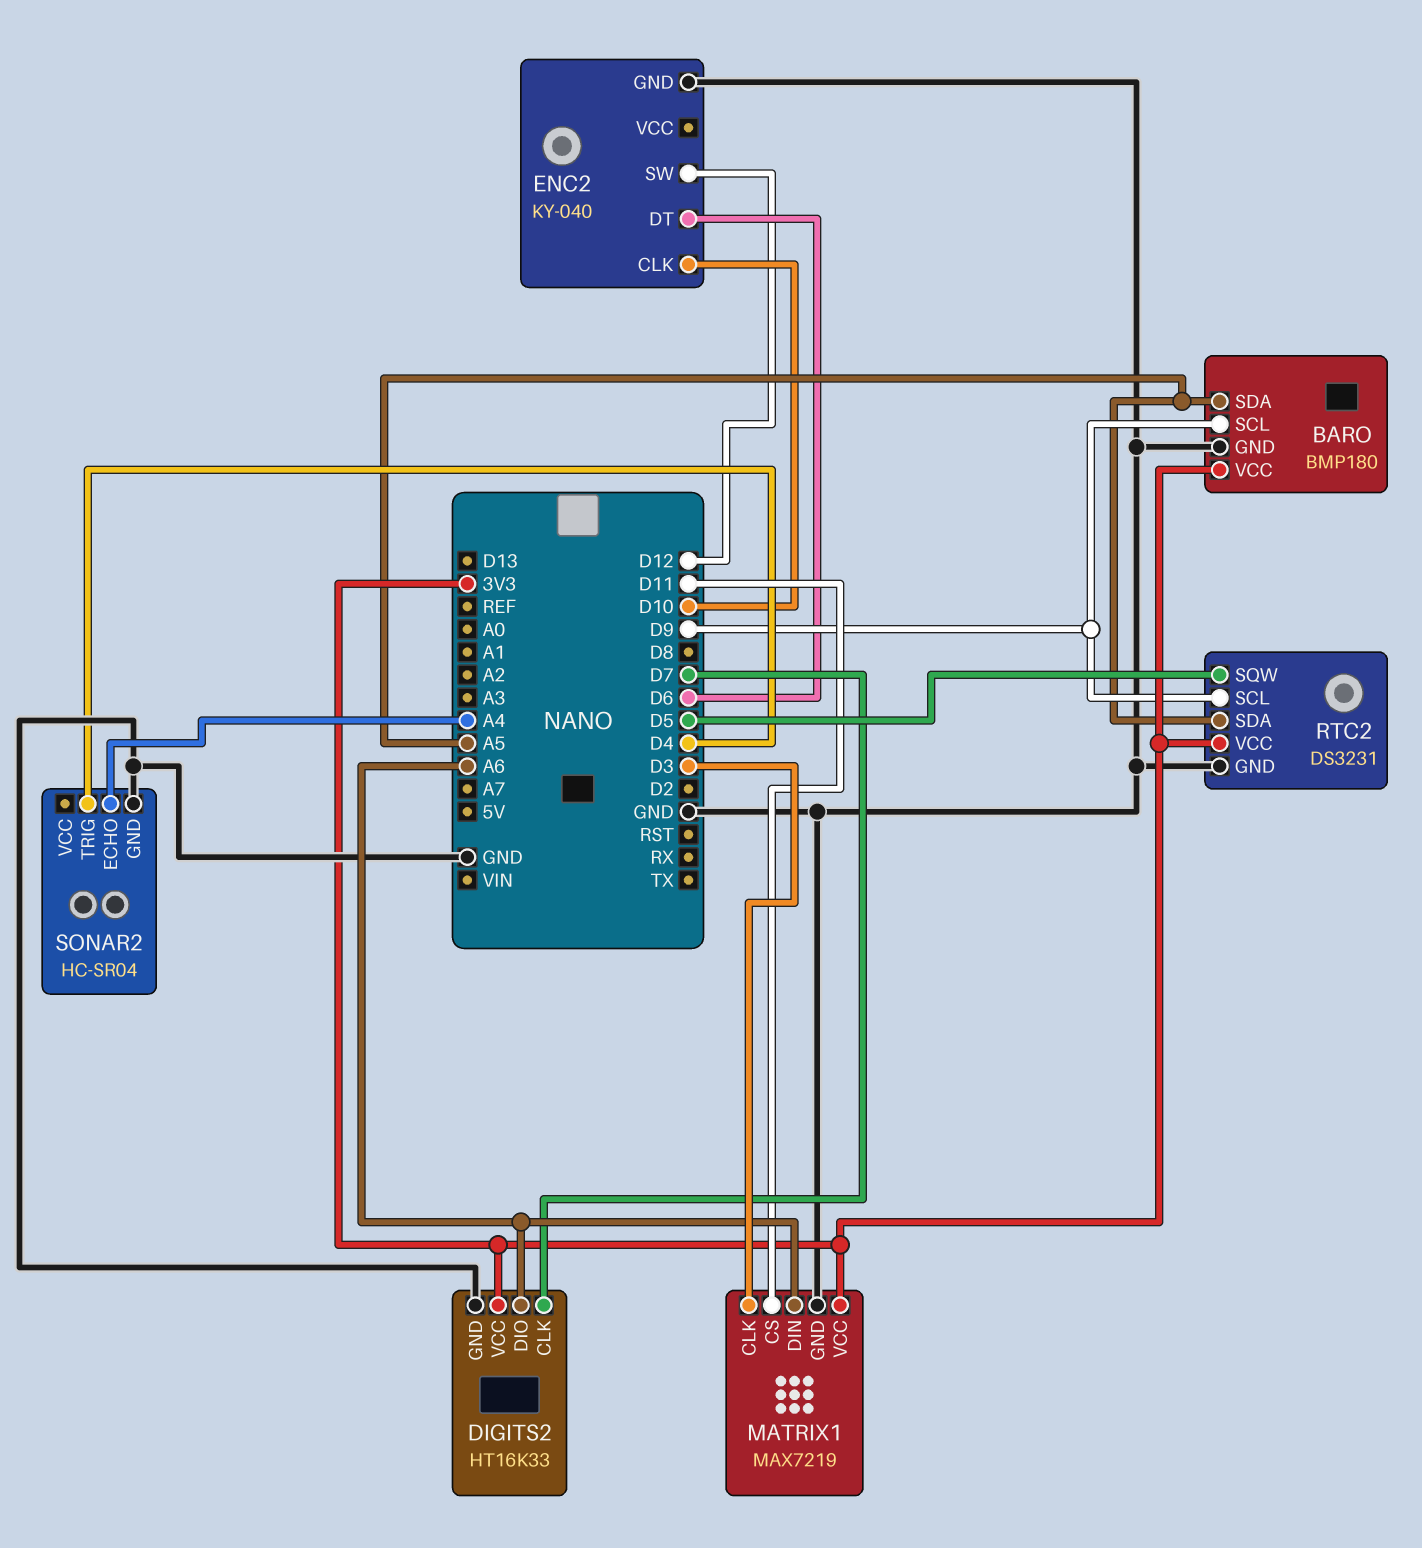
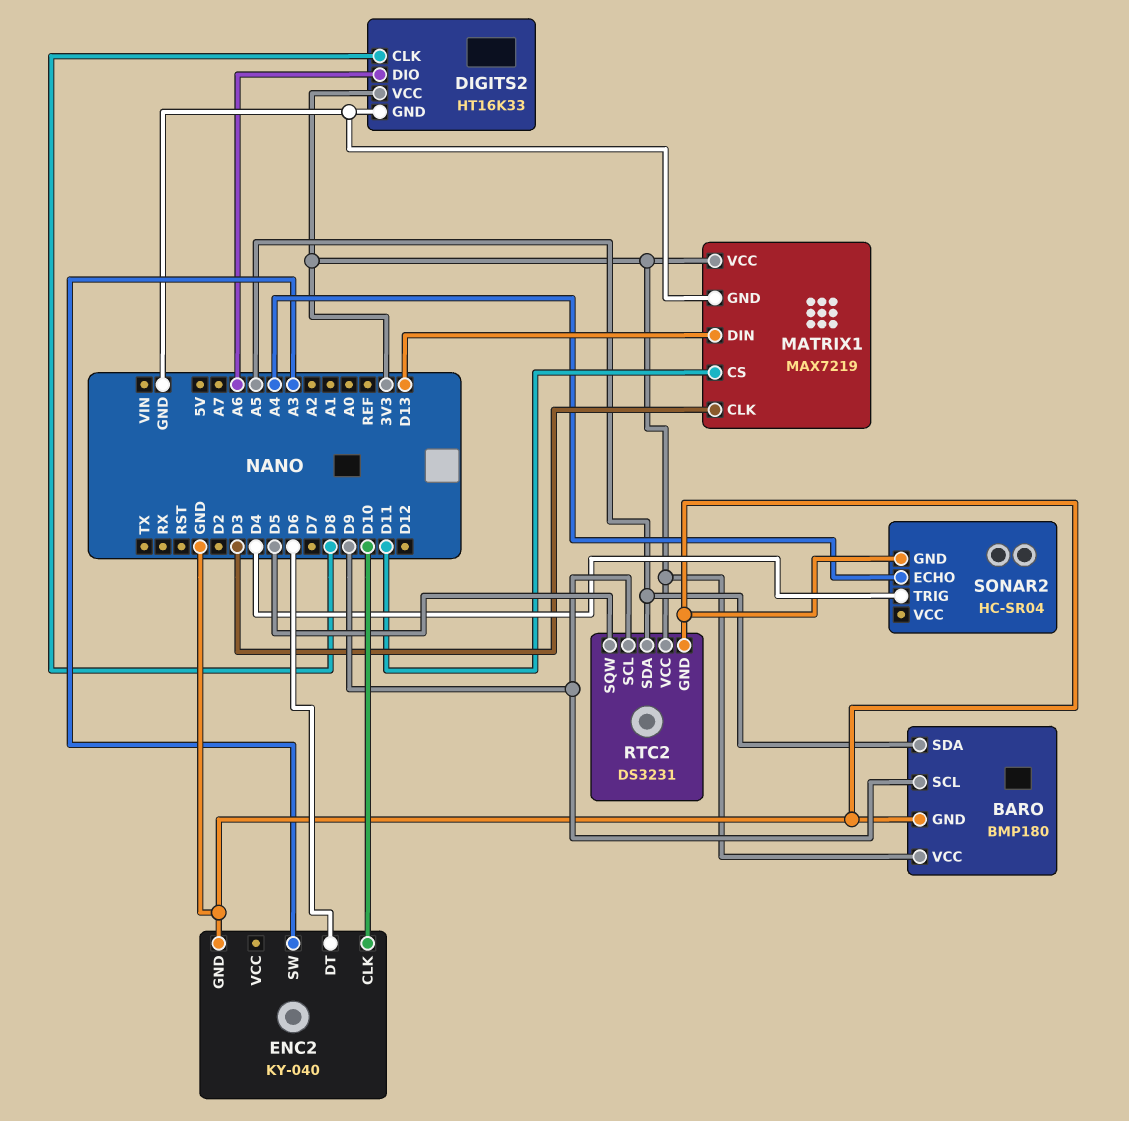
DIGITS2 pin CLK: D7 -> D8
ENC2 pin SW: D12 -> A3
MATRIX1 pin DIN: A6 -> D13

